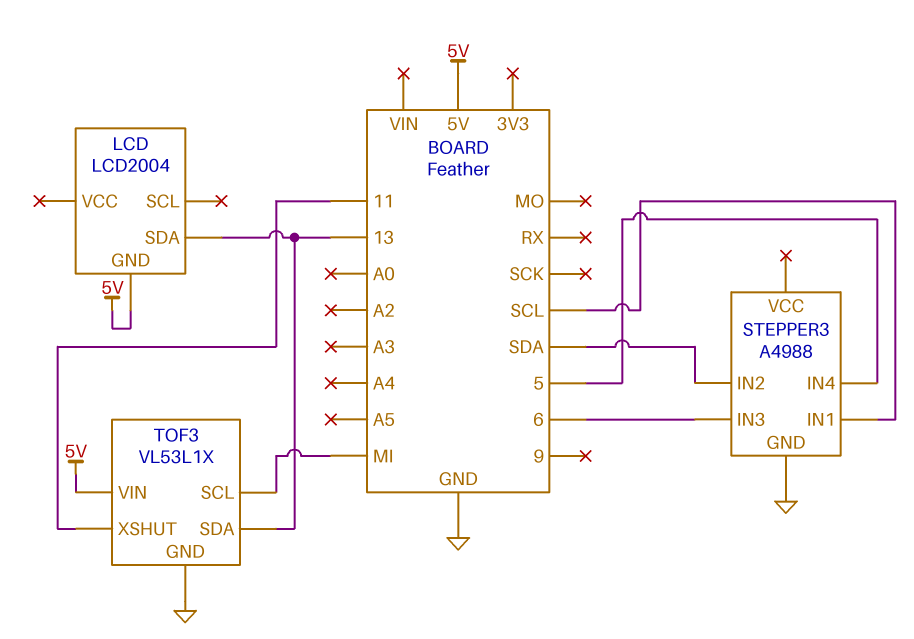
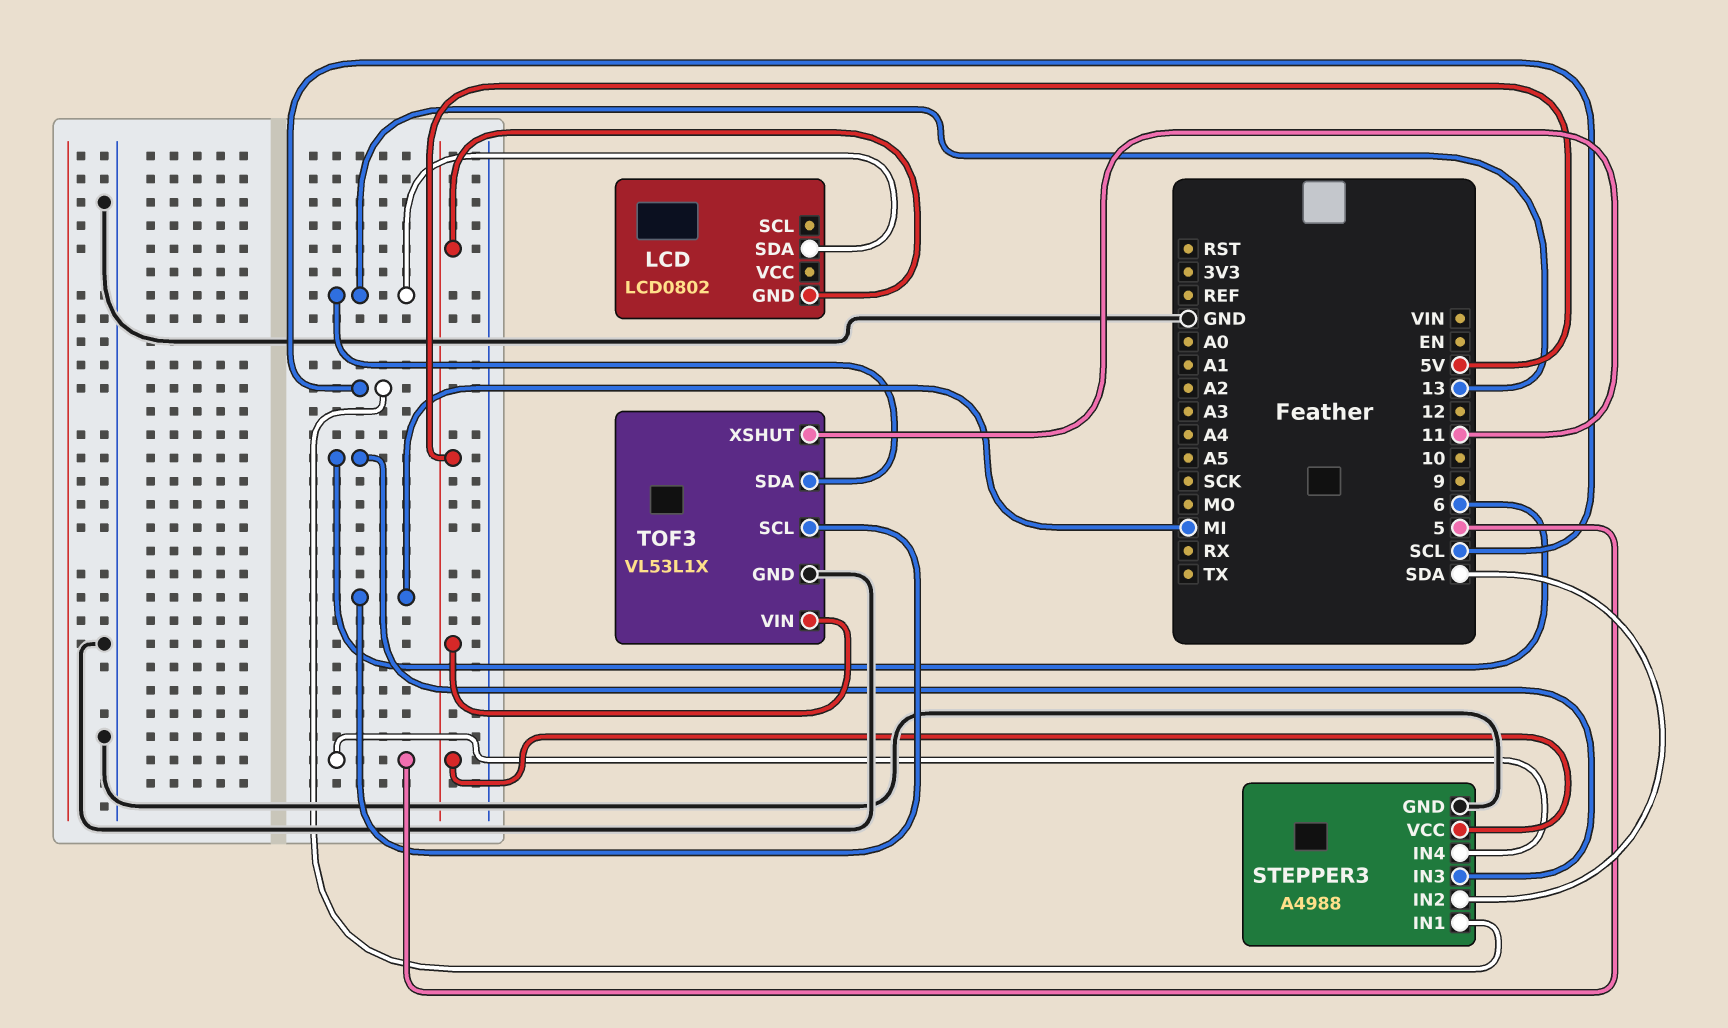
LCD: LCD2004 -> LCD0802
STEPPER3 pin VCC: none -> 5V

